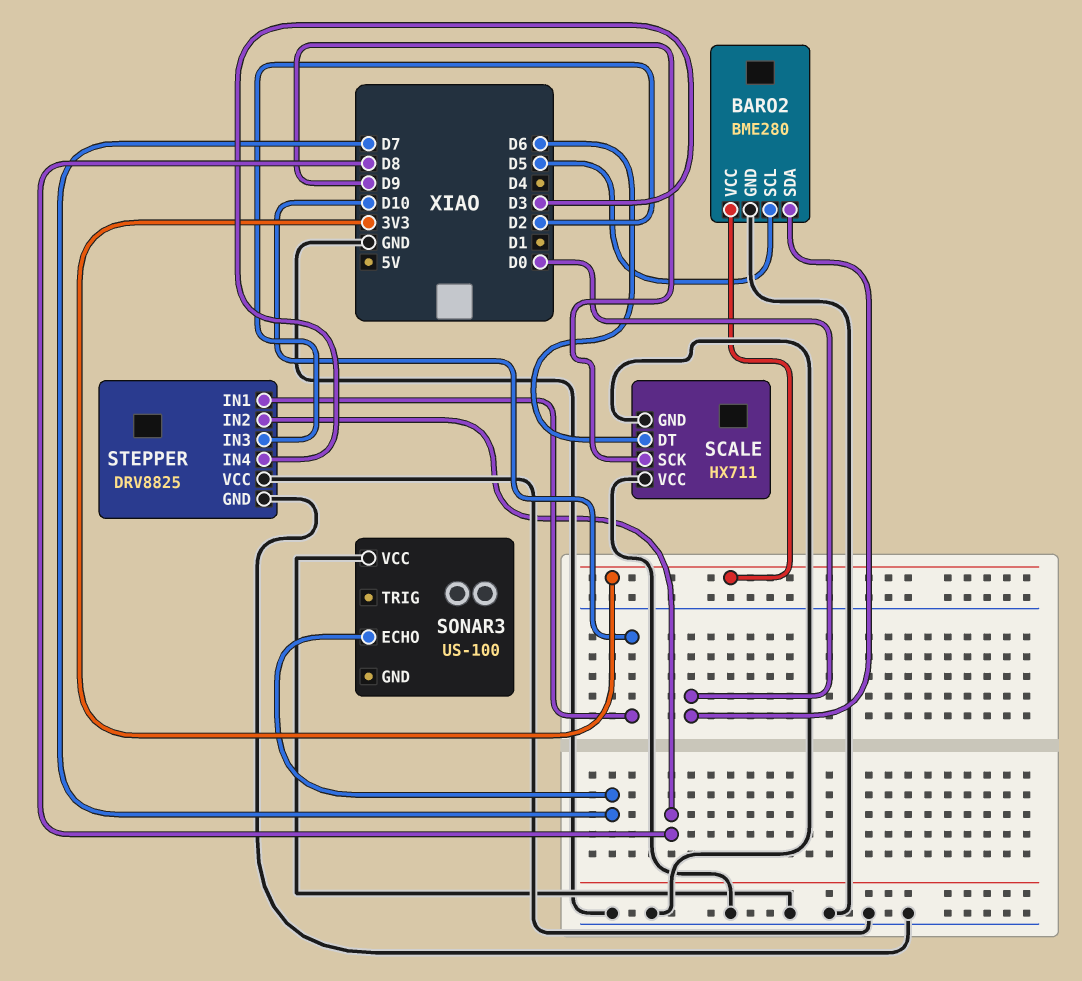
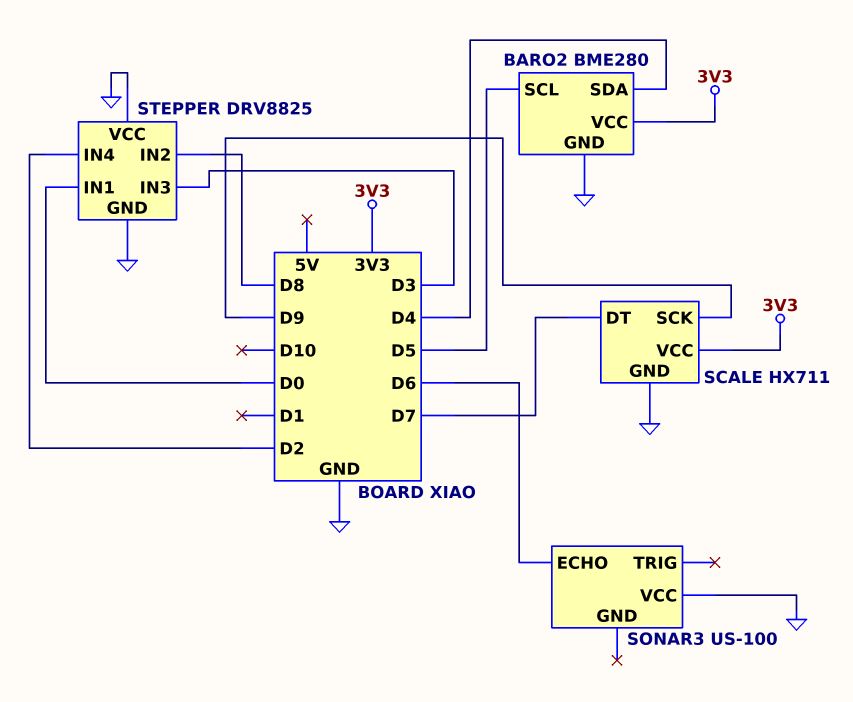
BARO2 pin SDA: D0 -> D4
SCALE pin DT: D6 -> D7
SCALE pin VCC: GND -> 3V3
SONAR3 pin ECHO: D7 -> D6
STEPPER pin IN1: D10 -> D0
STEPPER pin IN3: D2 -> D3
STEPPER pin IN4: D3 -> D2

